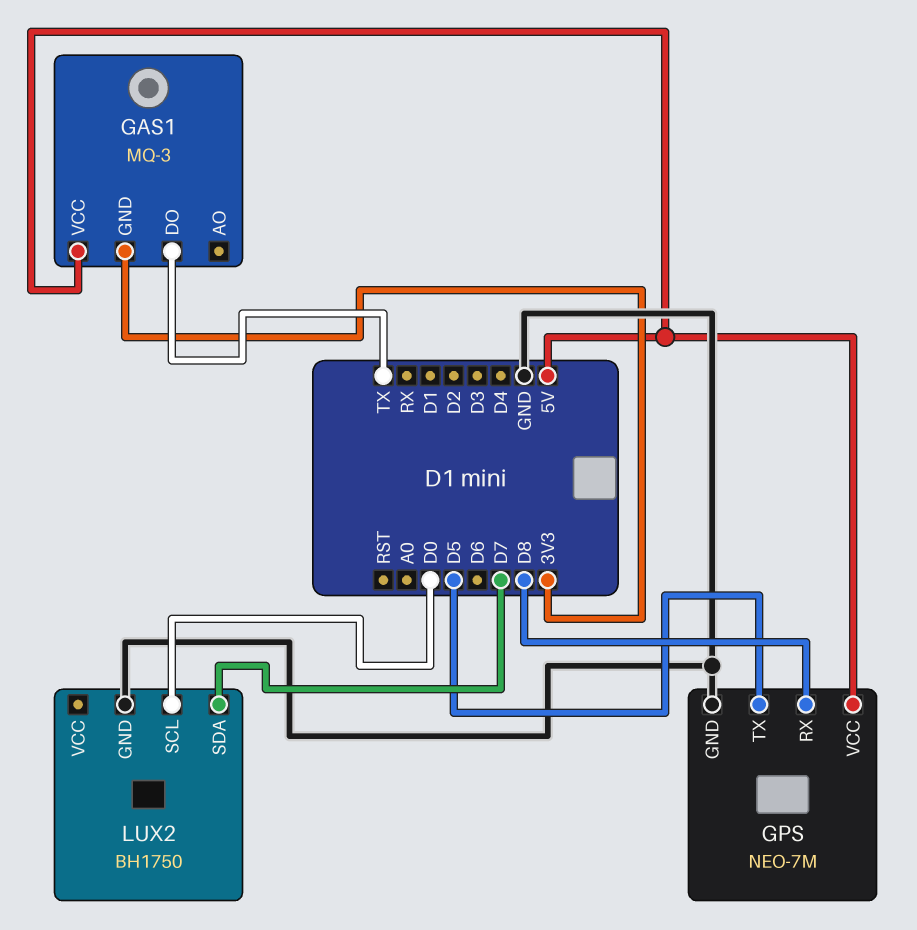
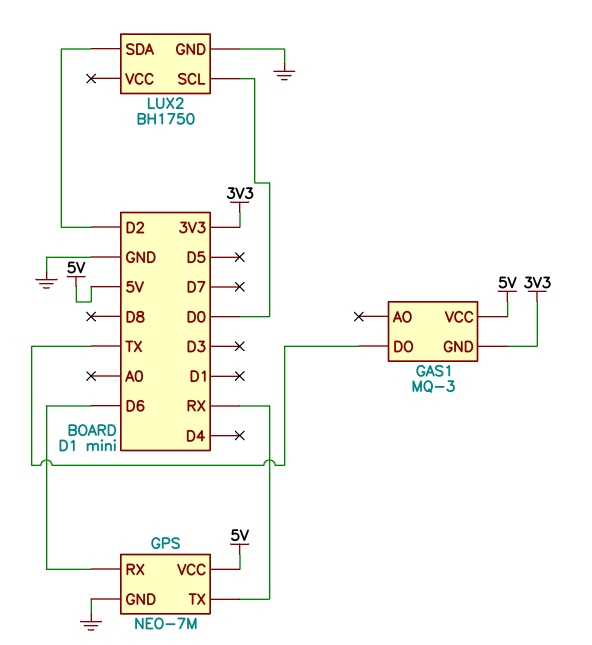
GPS pin RX: D8 -> D6
GPS pin TX: D5 -> RX
LUX2 pin SDA: D7 -> D2

